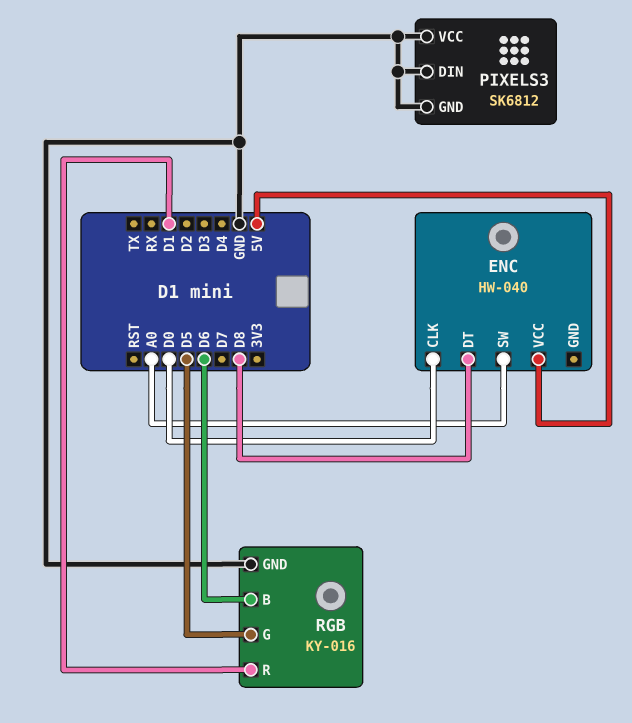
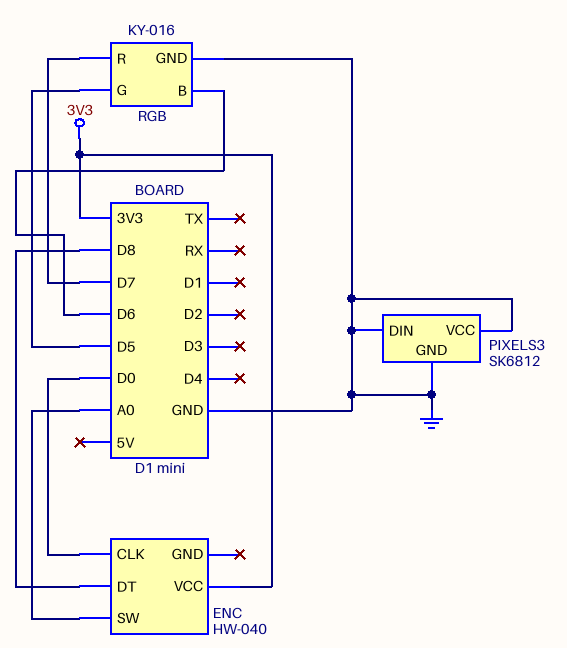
ENC pin VCC: 5V -> 3V3
RGB pin R: D1 -> D7

